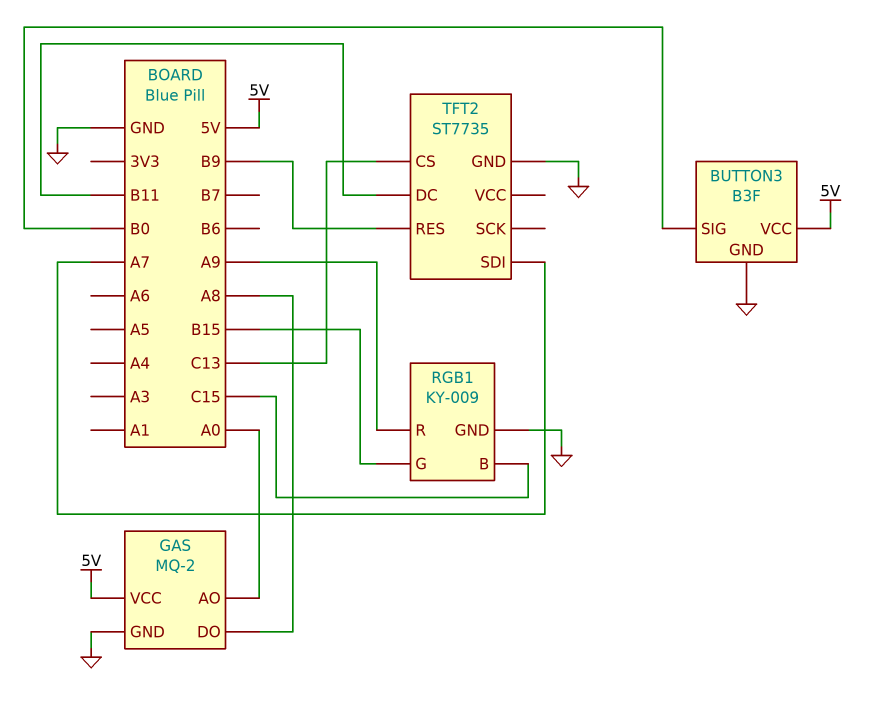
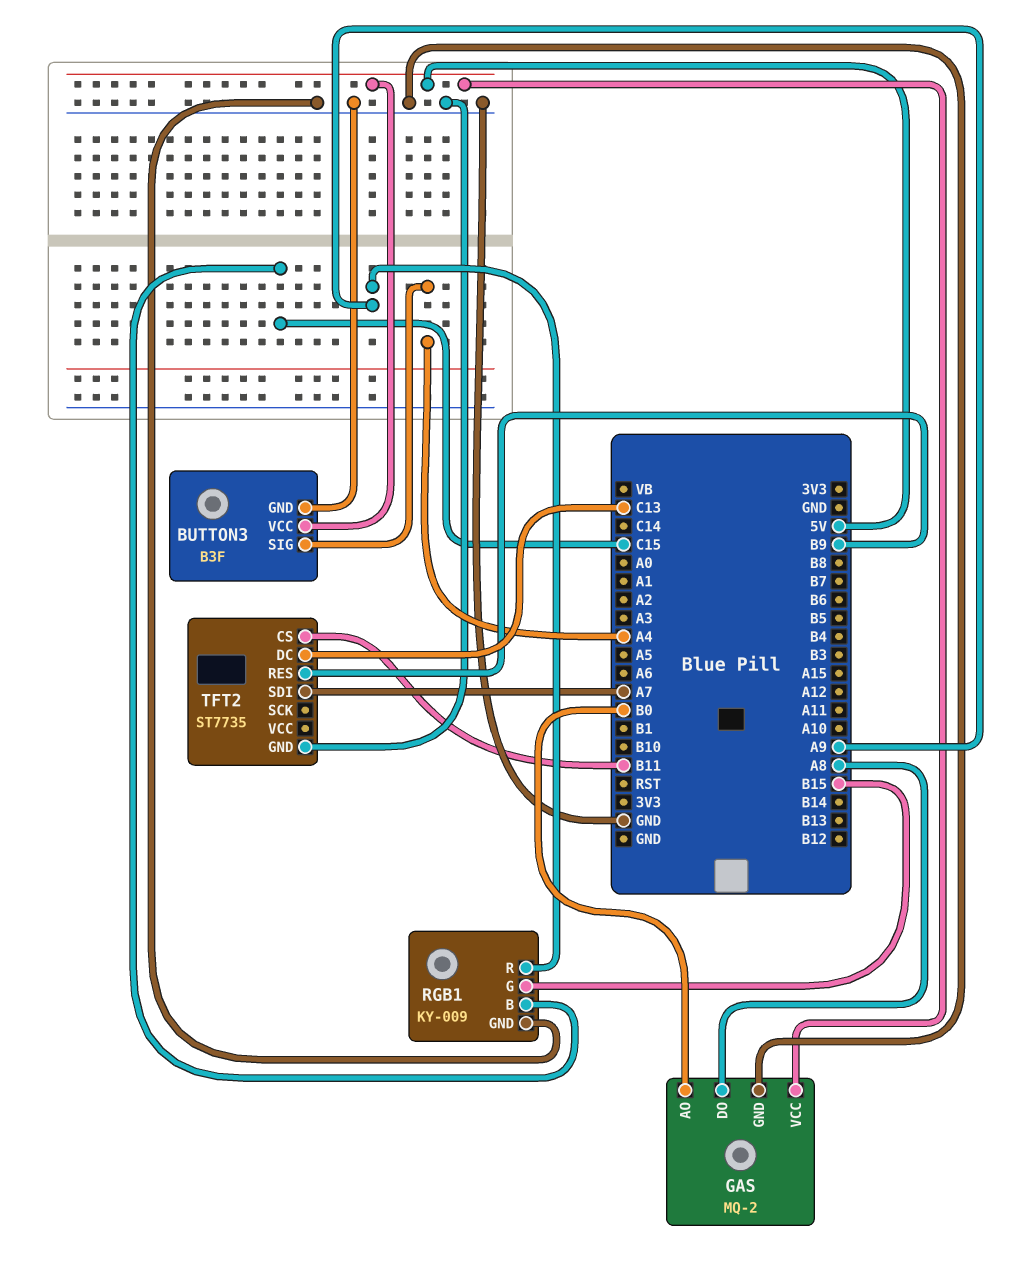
BUTTON3 pin SIG: B0 -> A4
GAS pin AO: A0 -> B0
TFT2 pin CS: C13 -> B11
TFT2 pin DC: B11 -> C13

